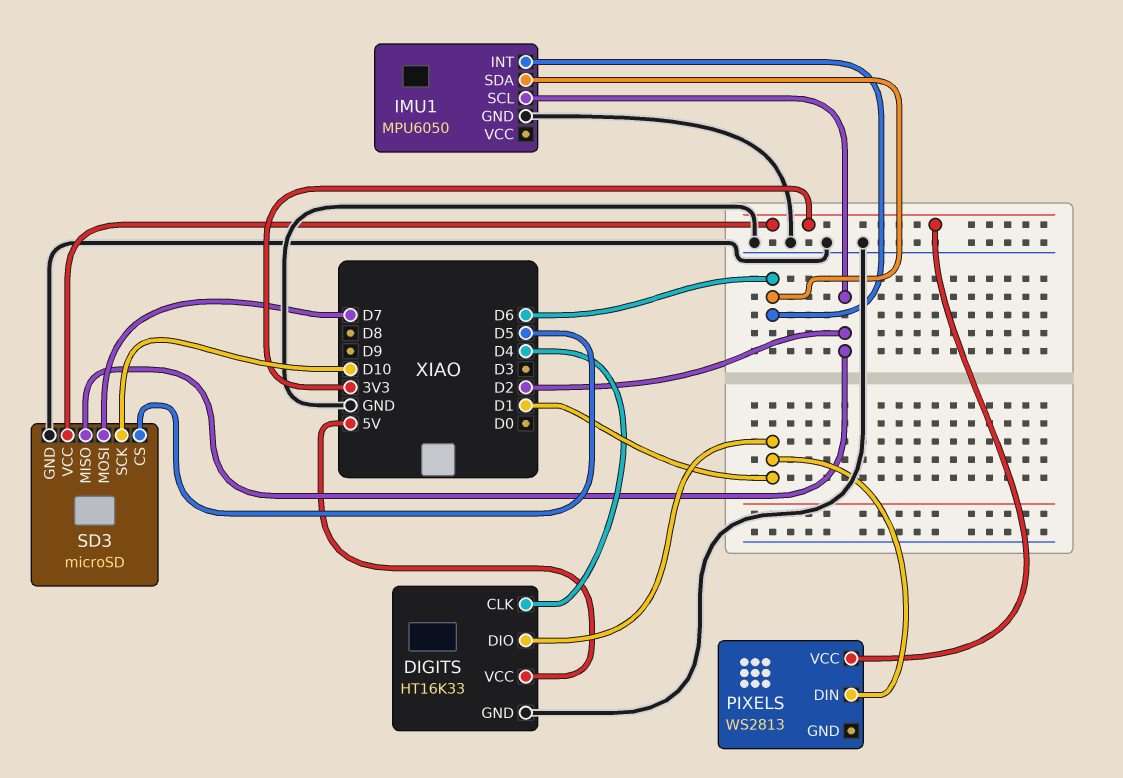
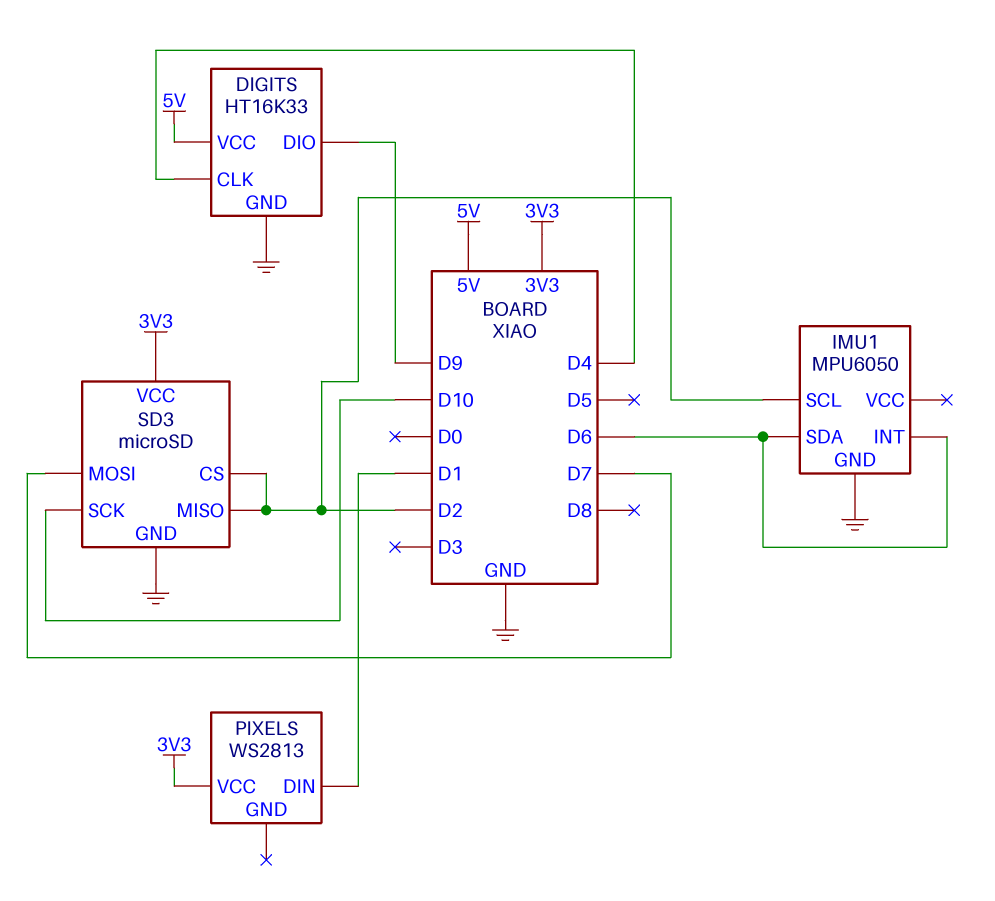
DIGITS pin DIO: D1 -> D9
SD3 pin CS: D5 -> D2

